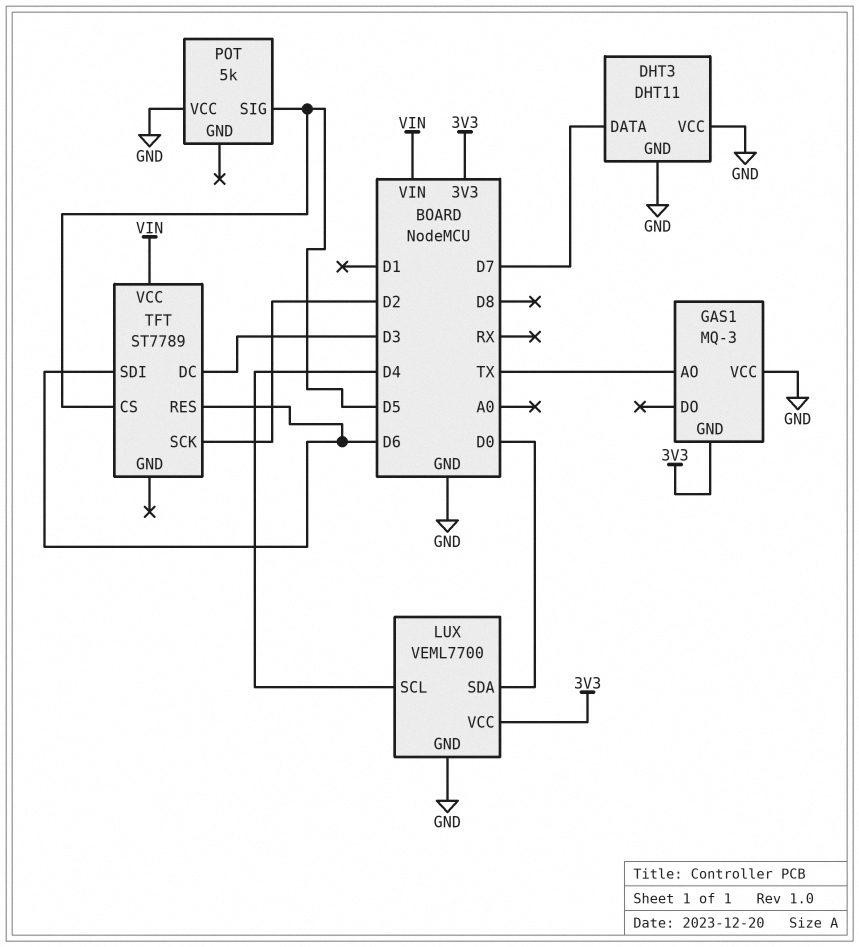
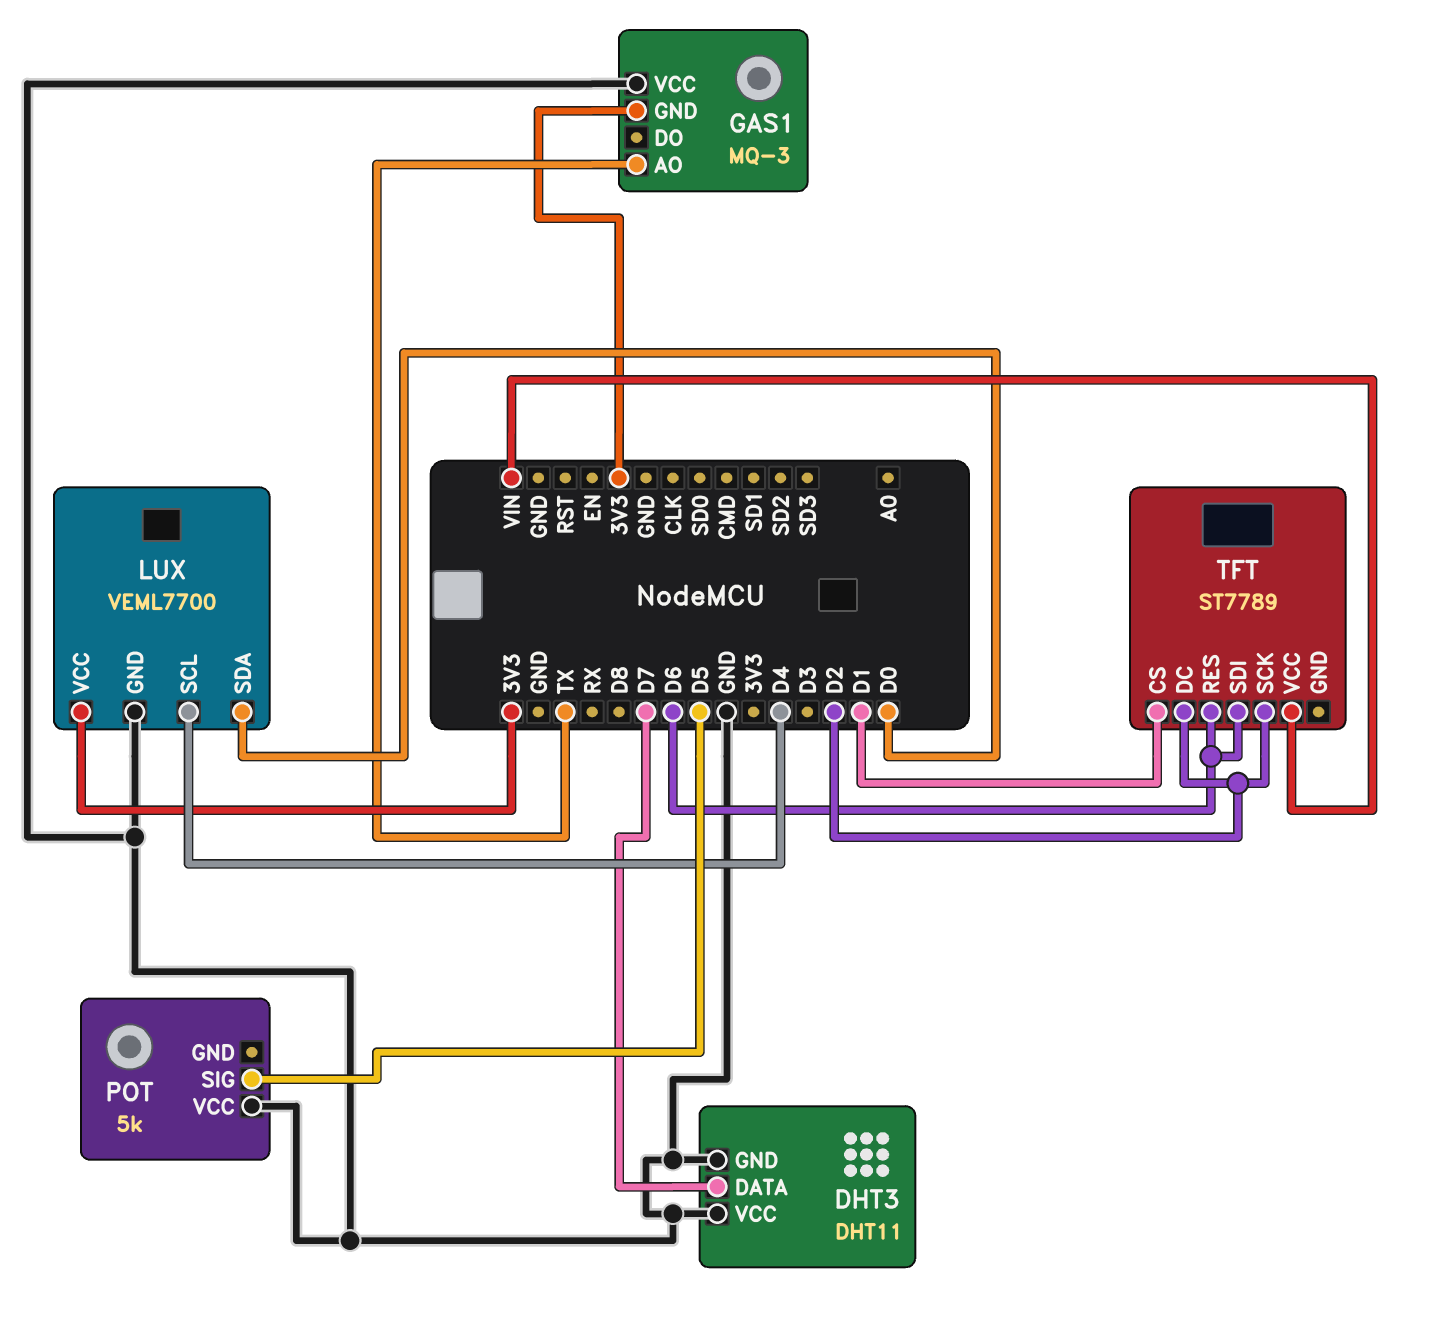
TFT pin CS: D5 -> D1
TFT pin DC: D3 -> D2

